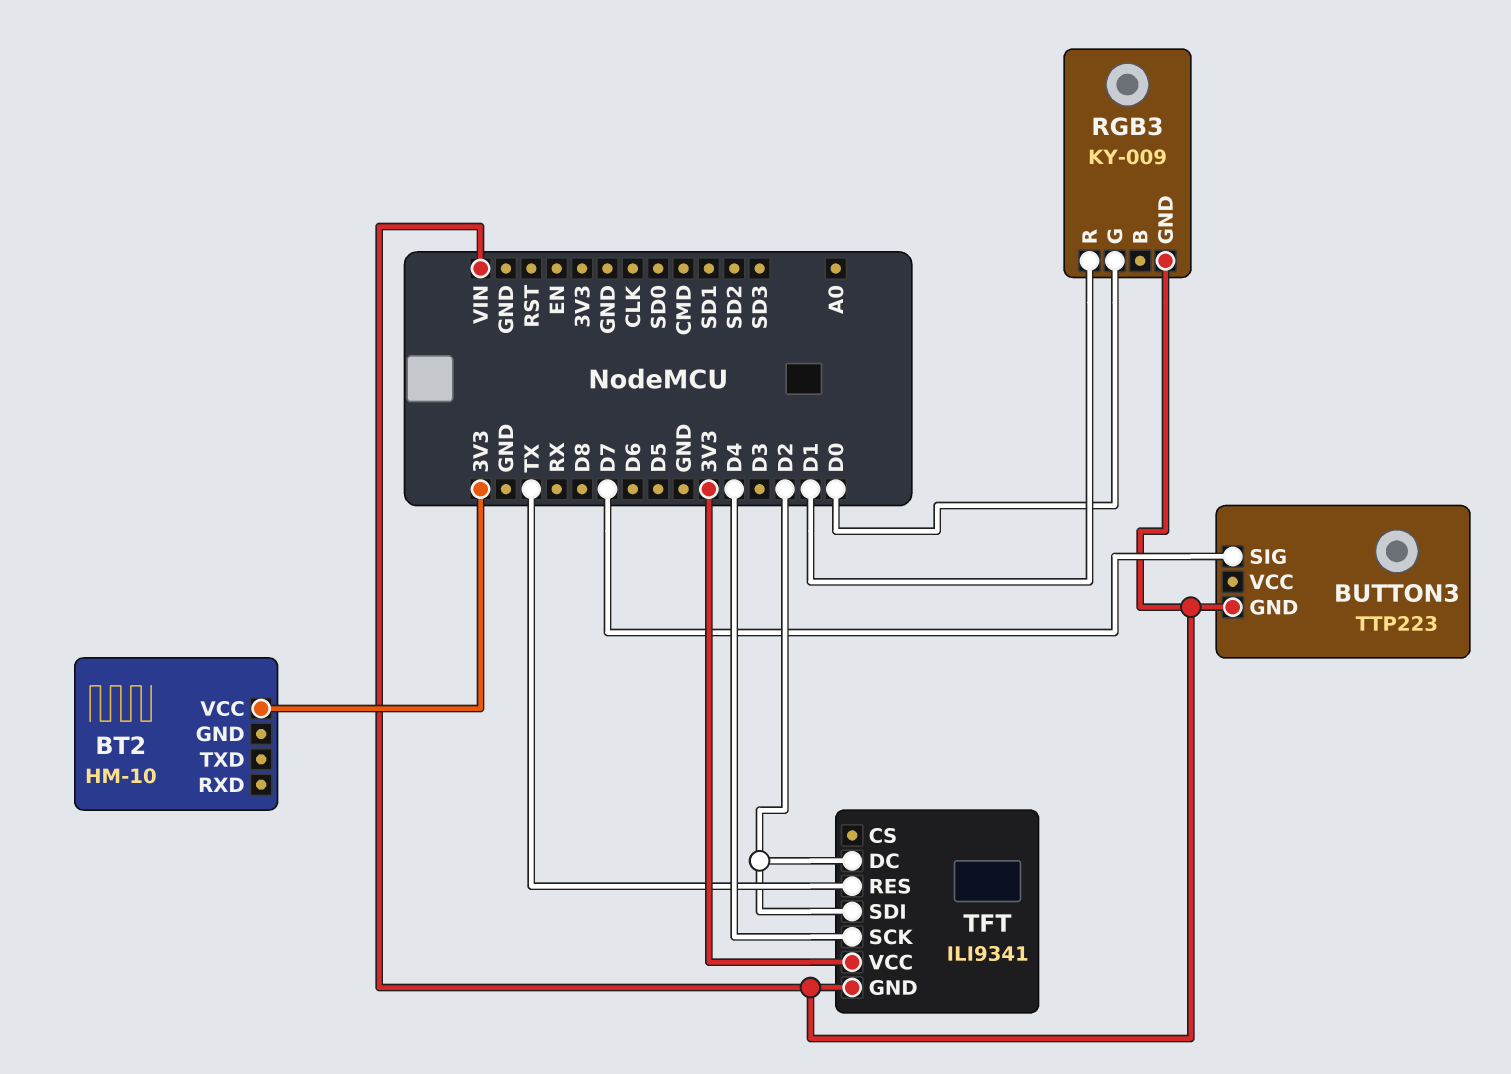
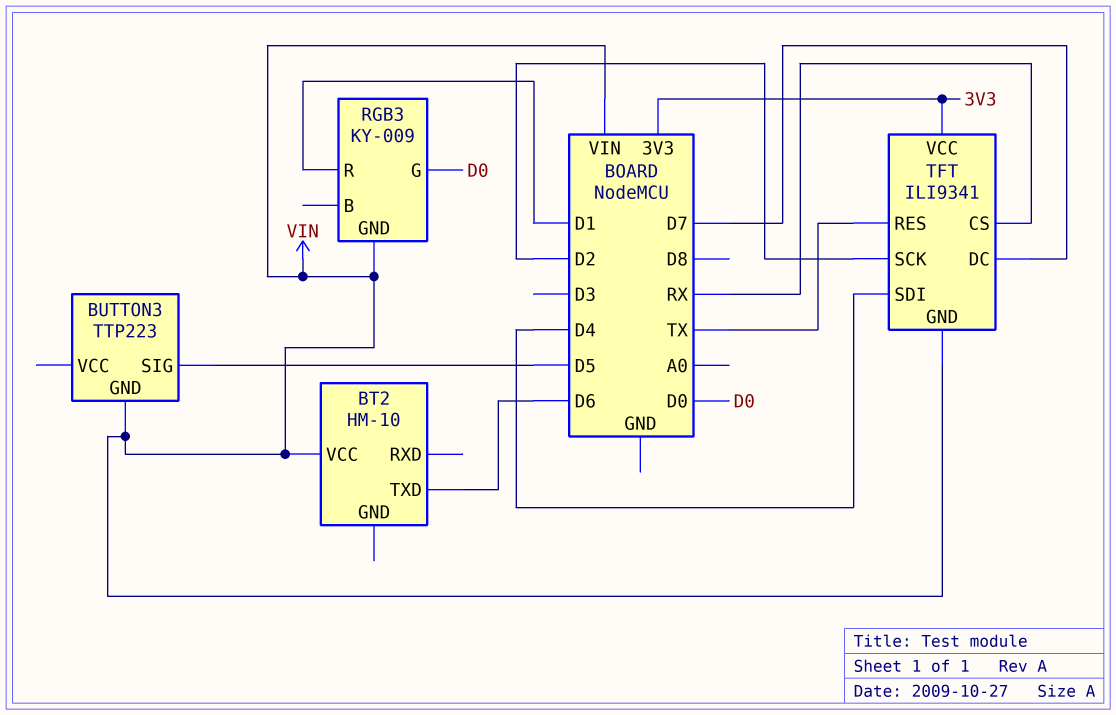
BT2 pin TXD: none -> D6
BT2 pin VCC: 3V3 -> VIN
BUTTON3 pin SIG: D7 -> D5
TFT pin CS: none -> RX
TFT pin DC: D2 -> D7
TFT pin SCK: D4 -> D2
TFT pin SDI: D2 -> D4

